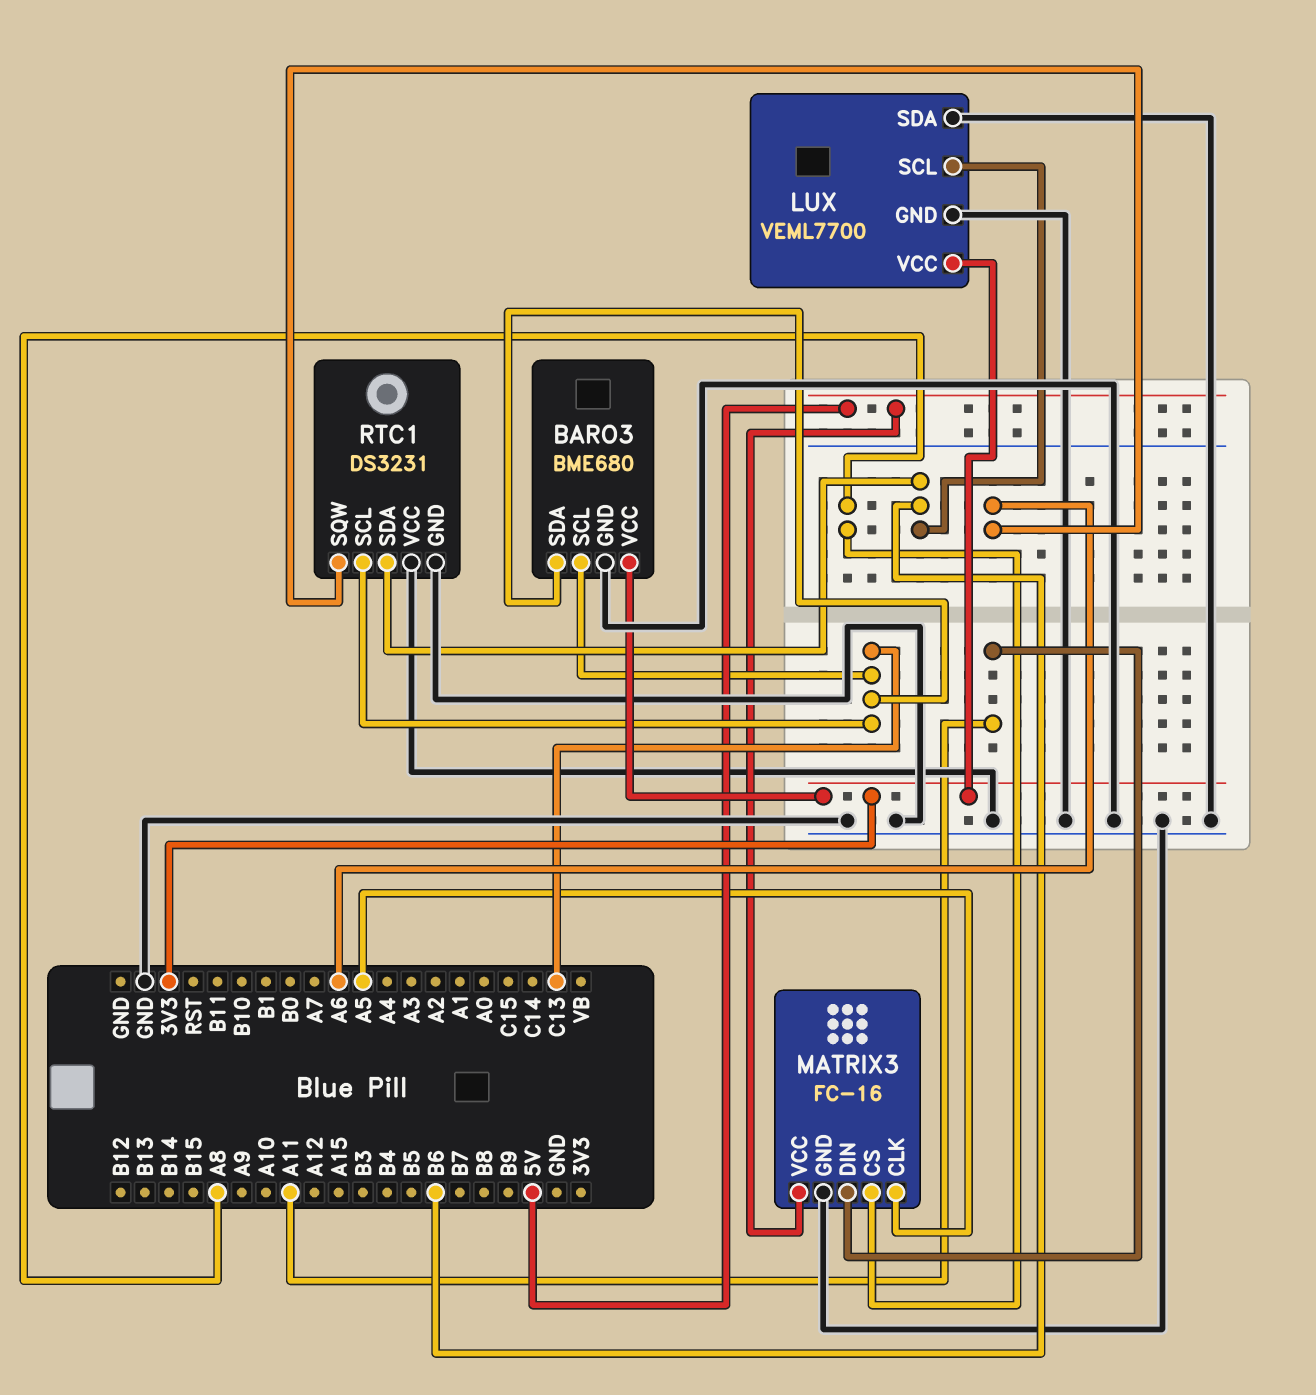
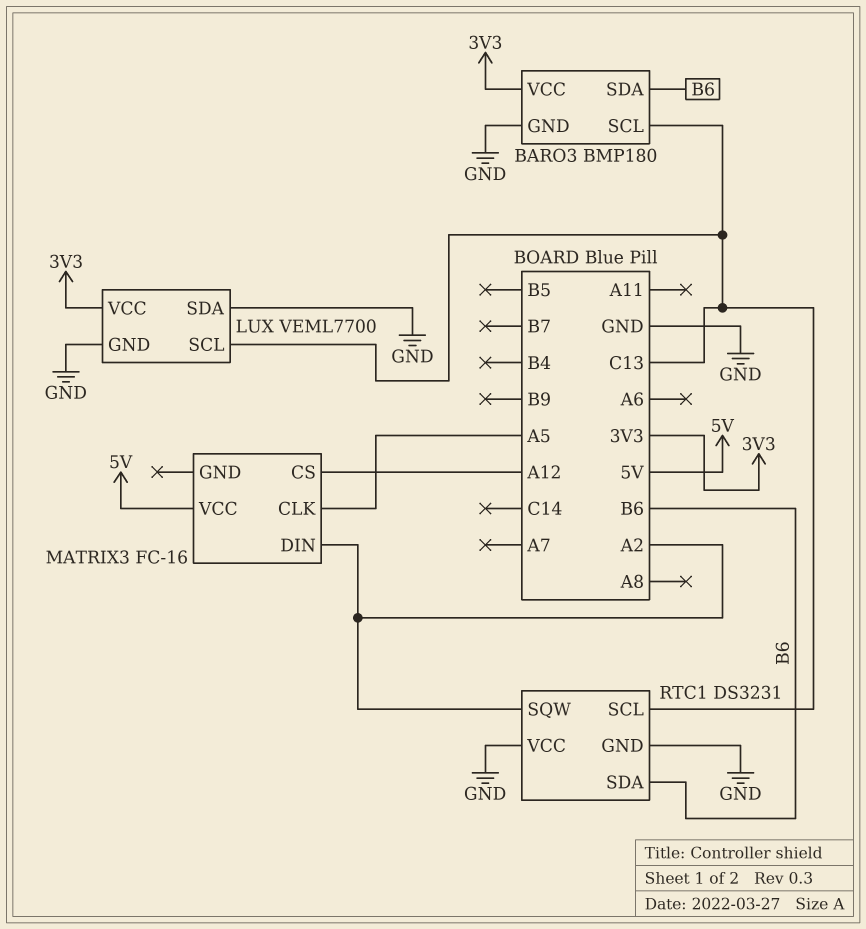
BARO3: BME680 -> BMP180
BARO3 pin SDA: C13 -> B6
LUX pin SCL: B6 -> C13
MATRIX3 pin CS: A8 -> A12
MATRIX3 pin DIN: A11 -> A2
MATRIX3 pin GND: GND -> none
RTC1 pin SQW: A6 -> A2

